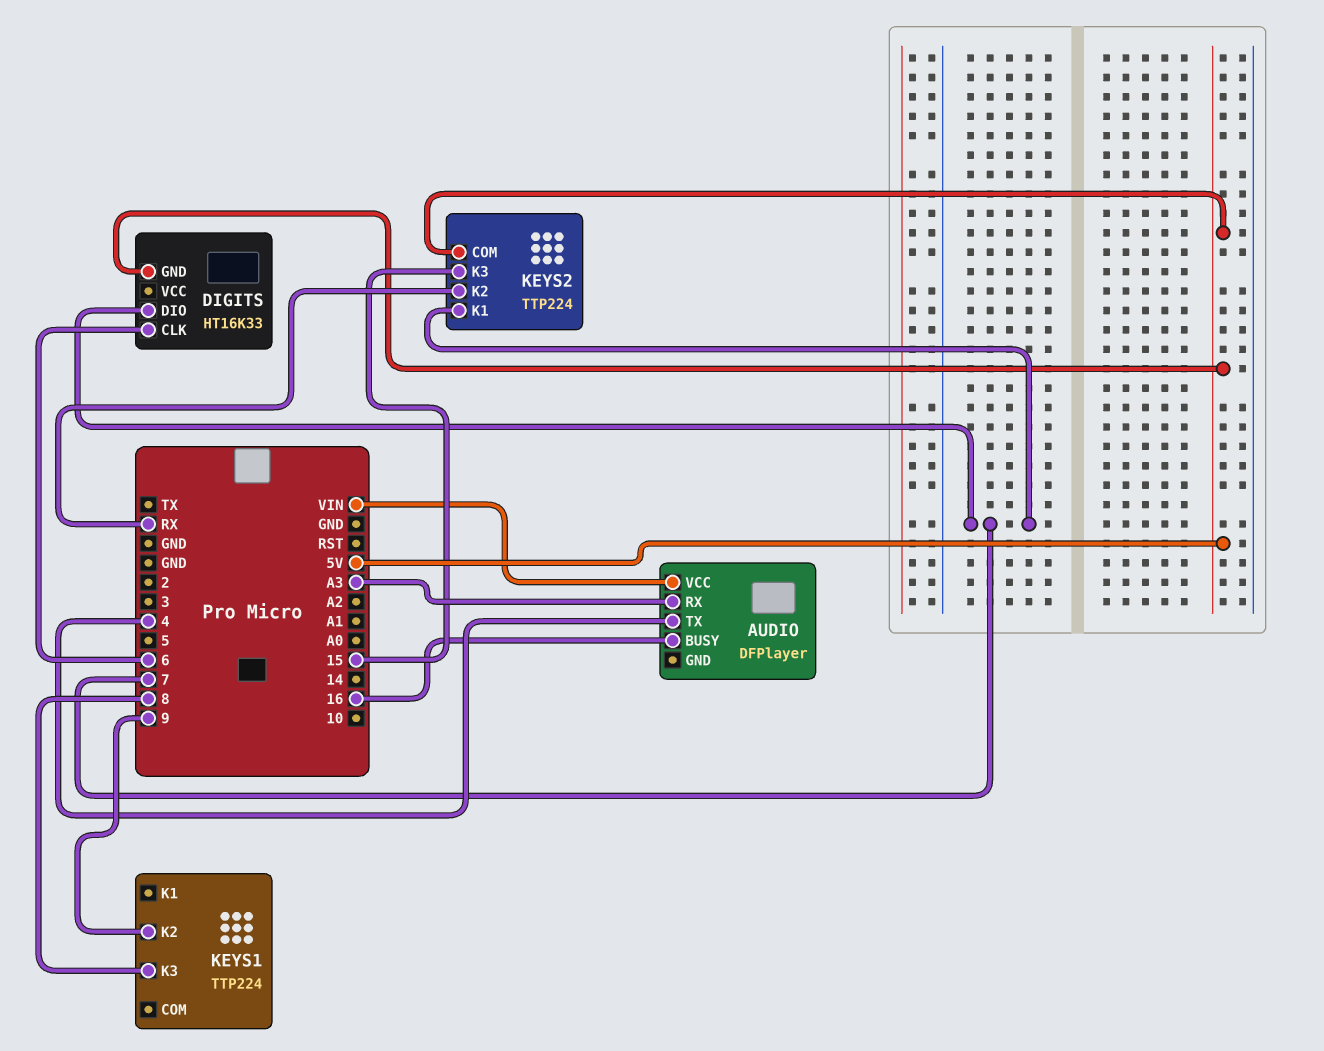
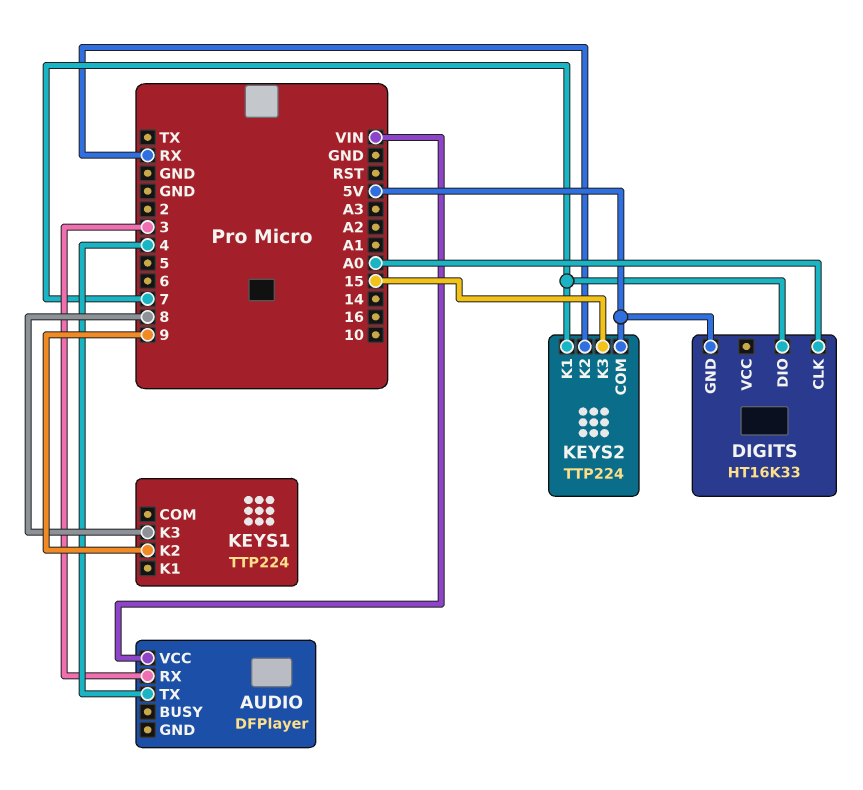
AUDIO pin BUSY: 16 -> none
AUDIO pin RX: A3 -> 3
DIGITS pin CLK: 6 -> A0

